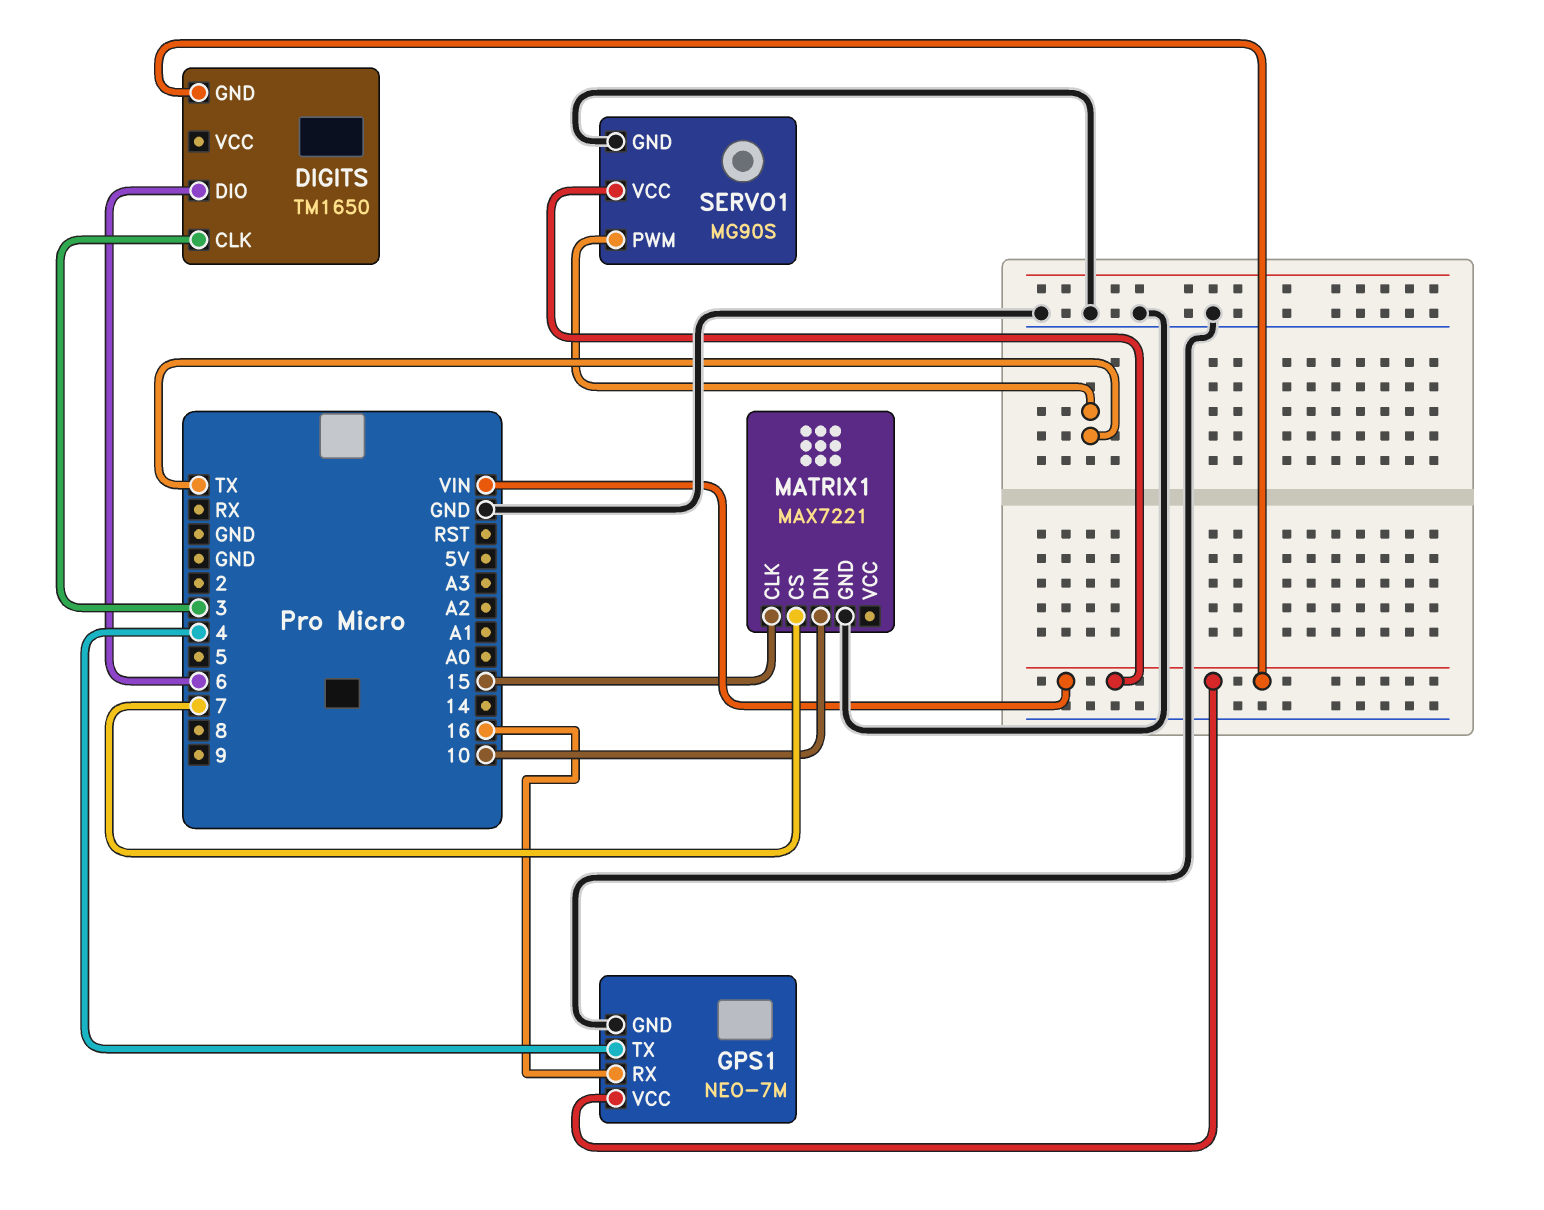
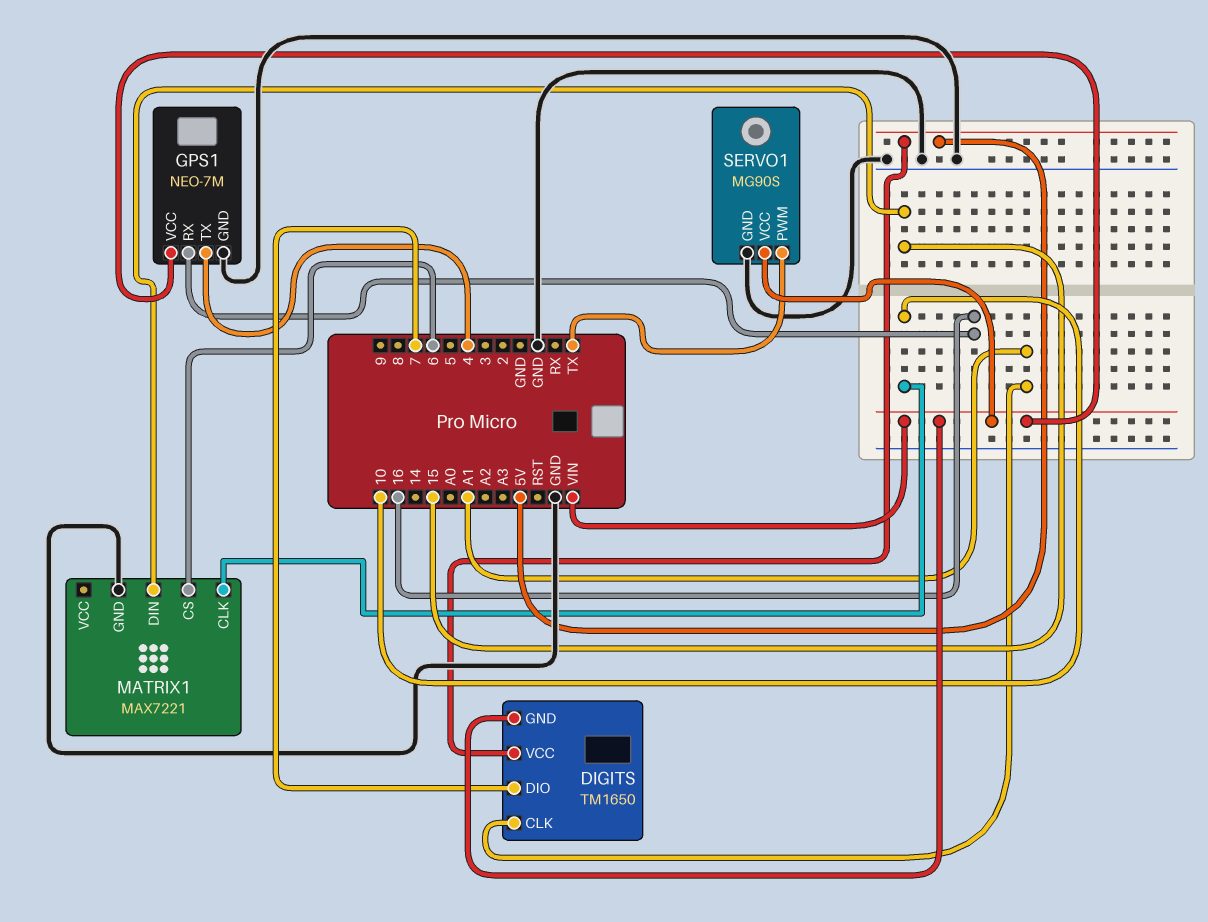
DIGITS pin CLK: 3 -> A1
DIGITS pin DIO: 6 -> 7
DIGITS pin VCC: none -> 5V
MATRIX1 pin CLK: 15 -> 10
MATRIX1 pin CS: 7 -> 6
MATRIX1 pin DIN: 10 -> 15

